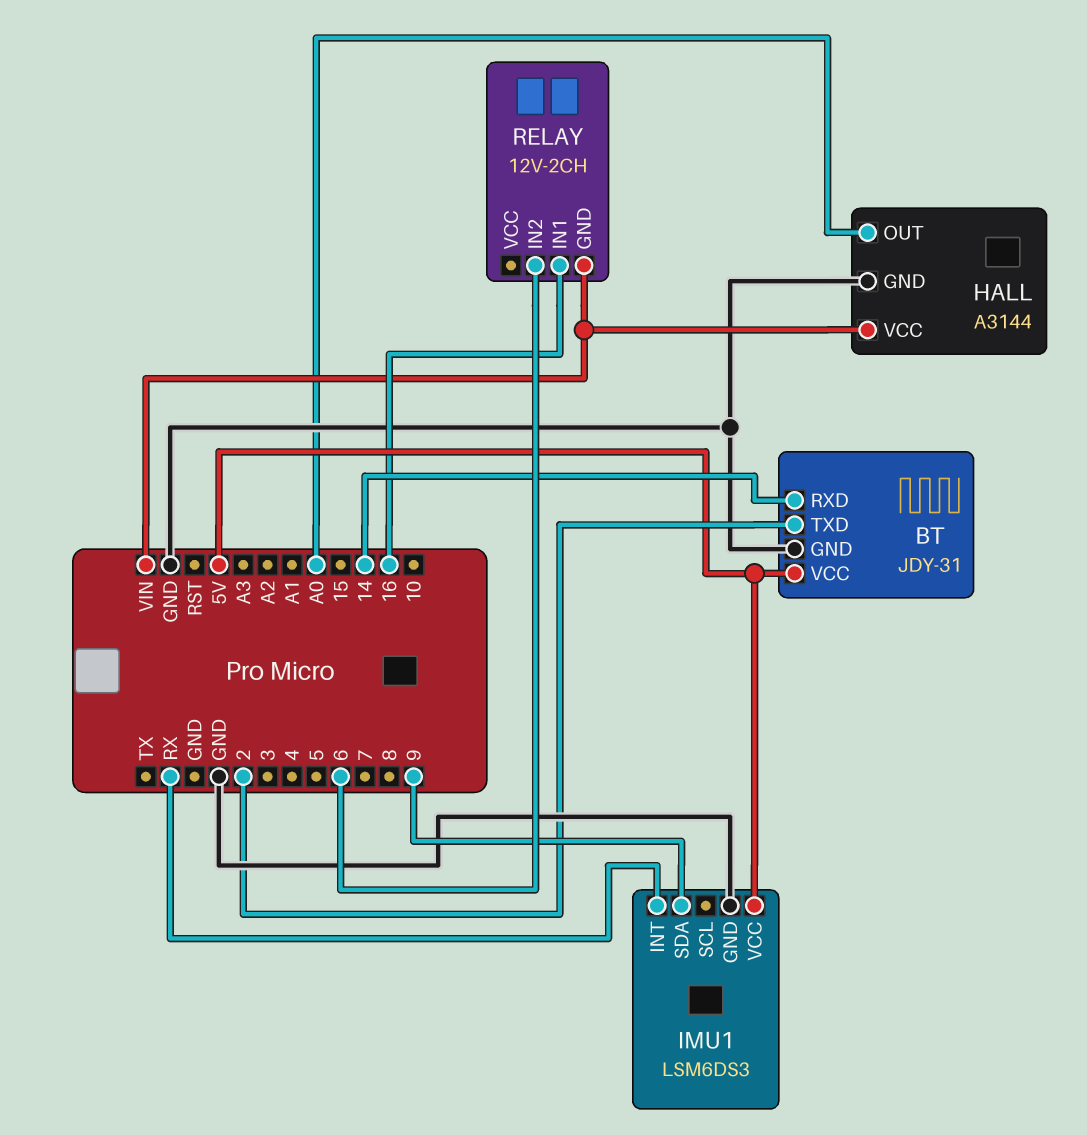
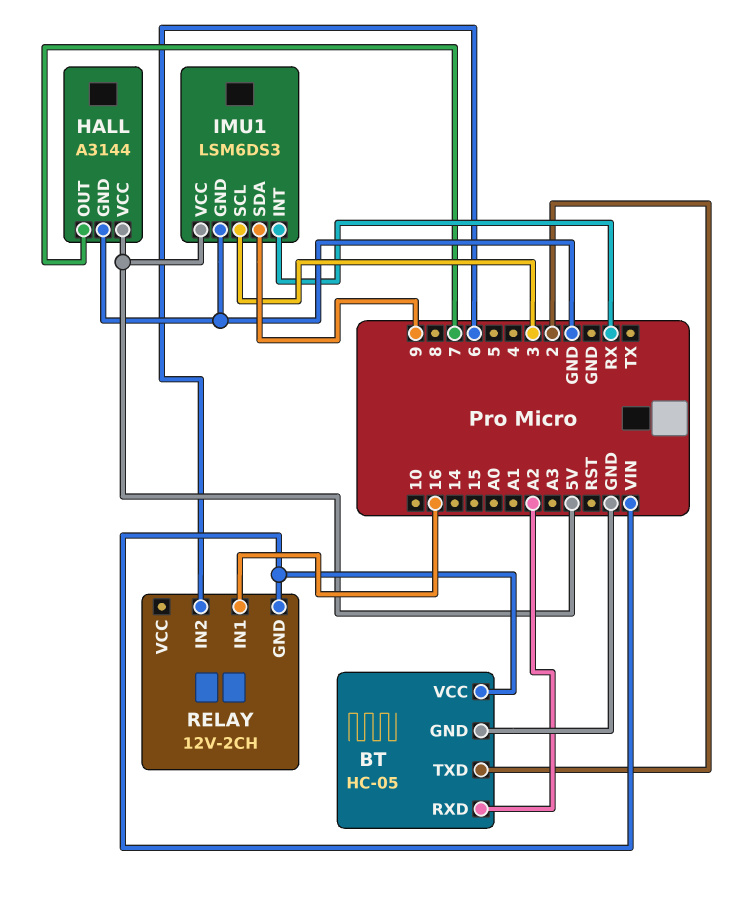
BT: JDY-31 -> HC-05
BT pin RXD: 14 -> A2
BT pin VCC: 5V -> VIN
HALL pin OUT: A0 -> 7
HALL pin VCC: VIN -> 5V
IMU1 pin SCL: none -> 3

